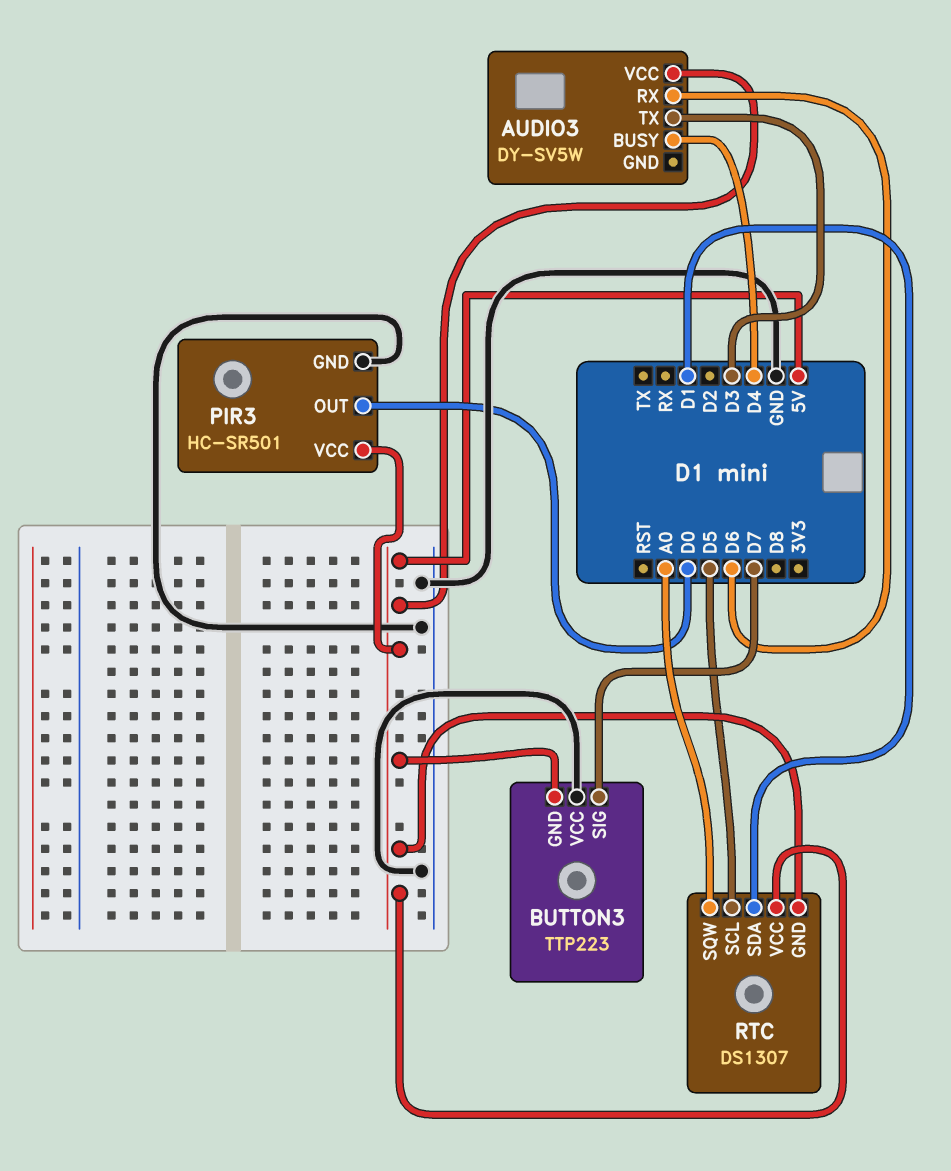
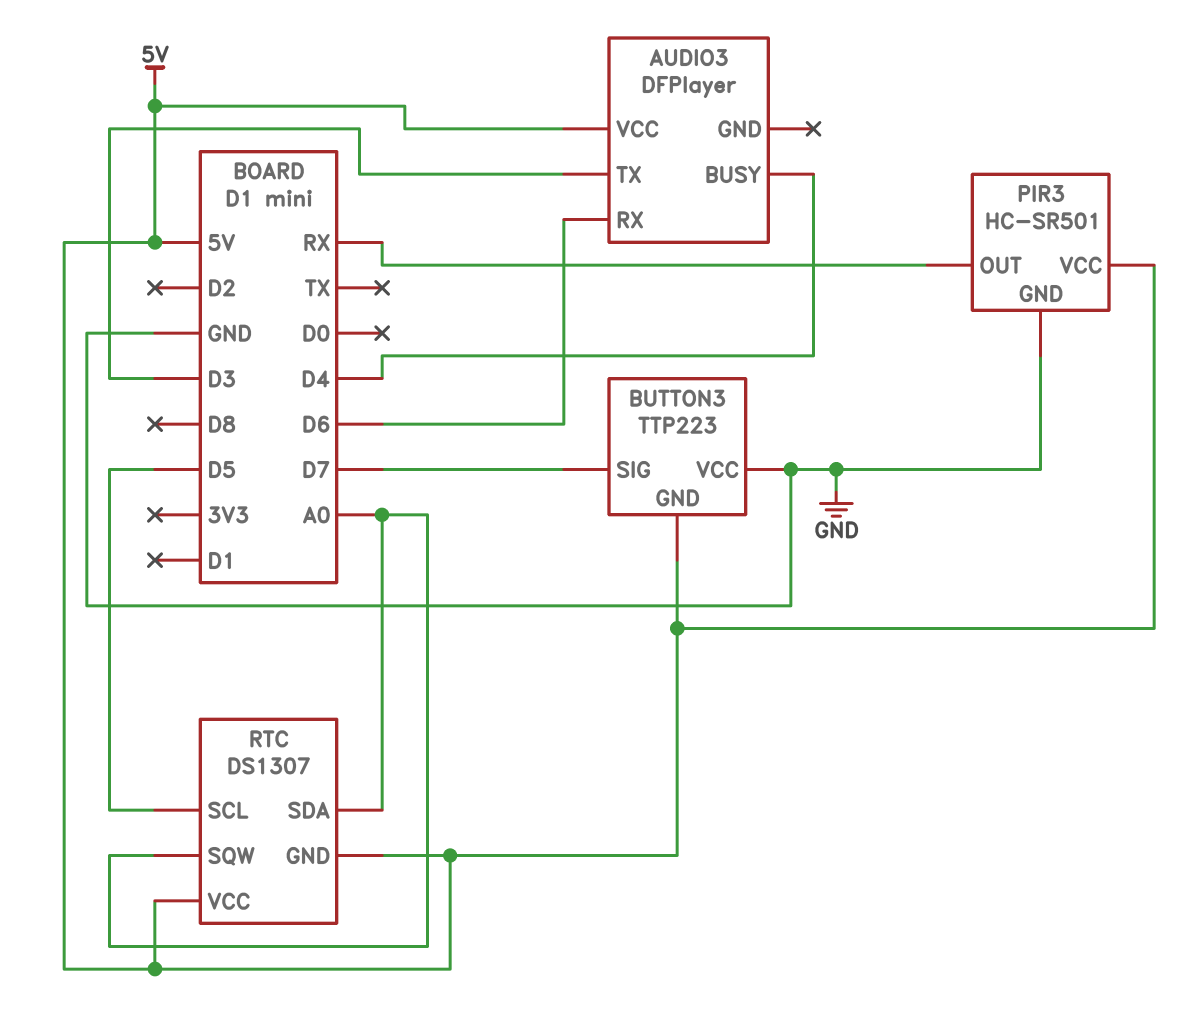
AUDIO3: DY-SV5W -> DFPlayer
PIR3 pin OUT: D0 -> RX
RTC pin SDA: D1 -> A0

